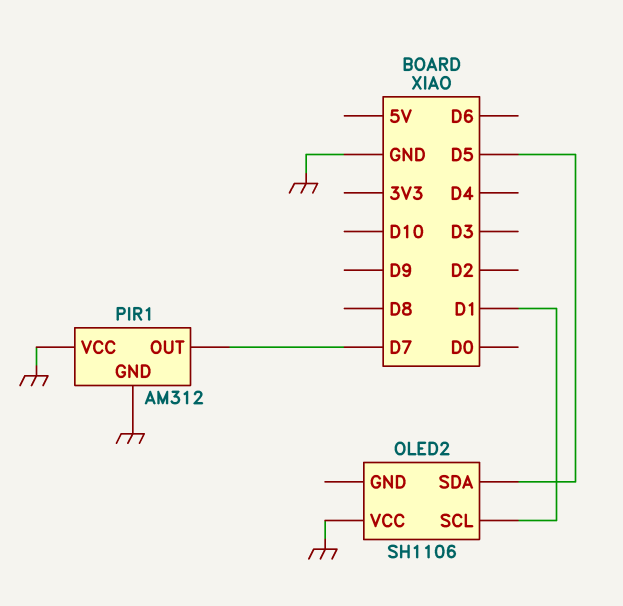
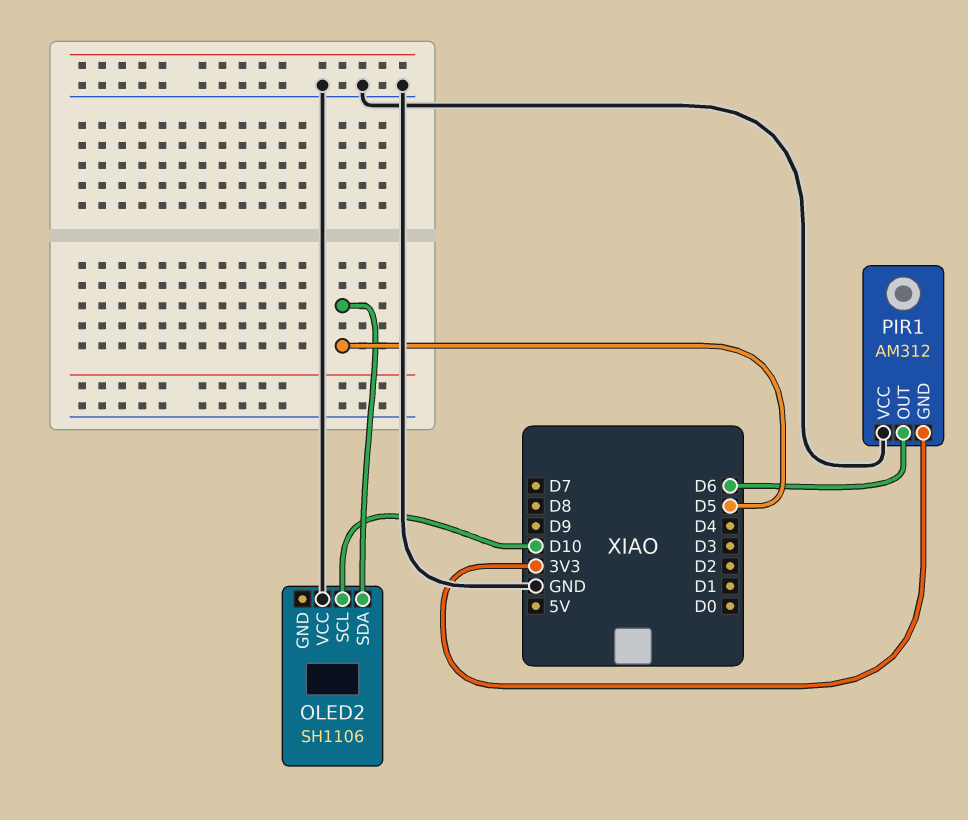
OLED2 pin SCL: D1 -> D10
PIR1 pin GND: GND -> 3V3
PIR1 pin OUT: D7 -> D6

